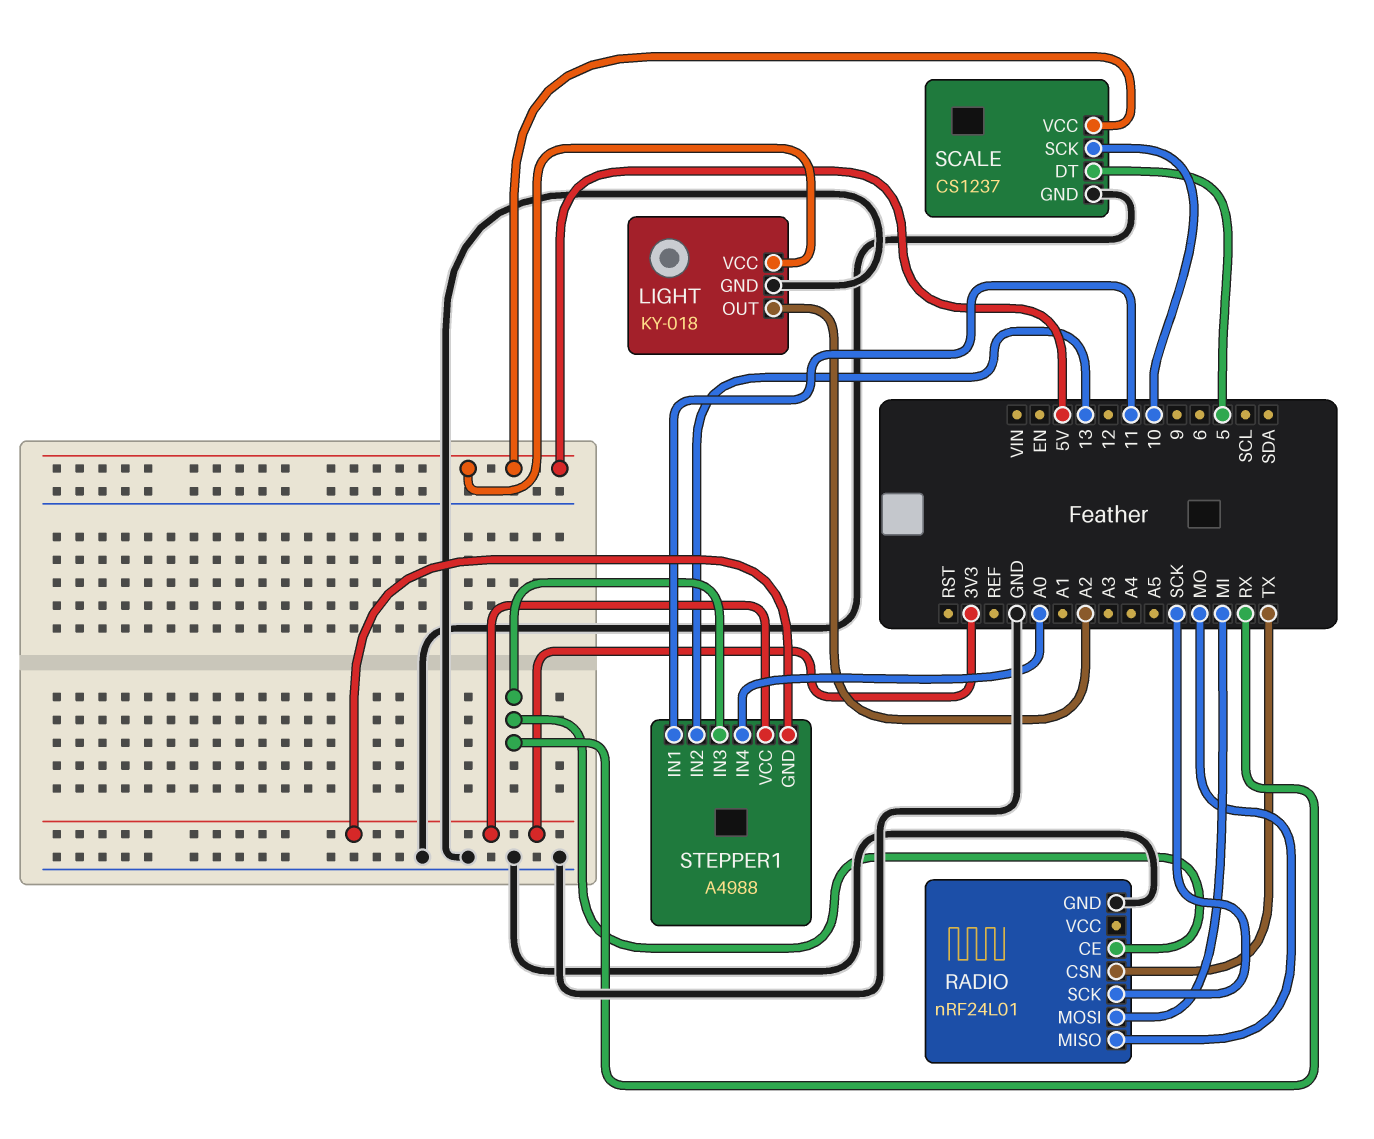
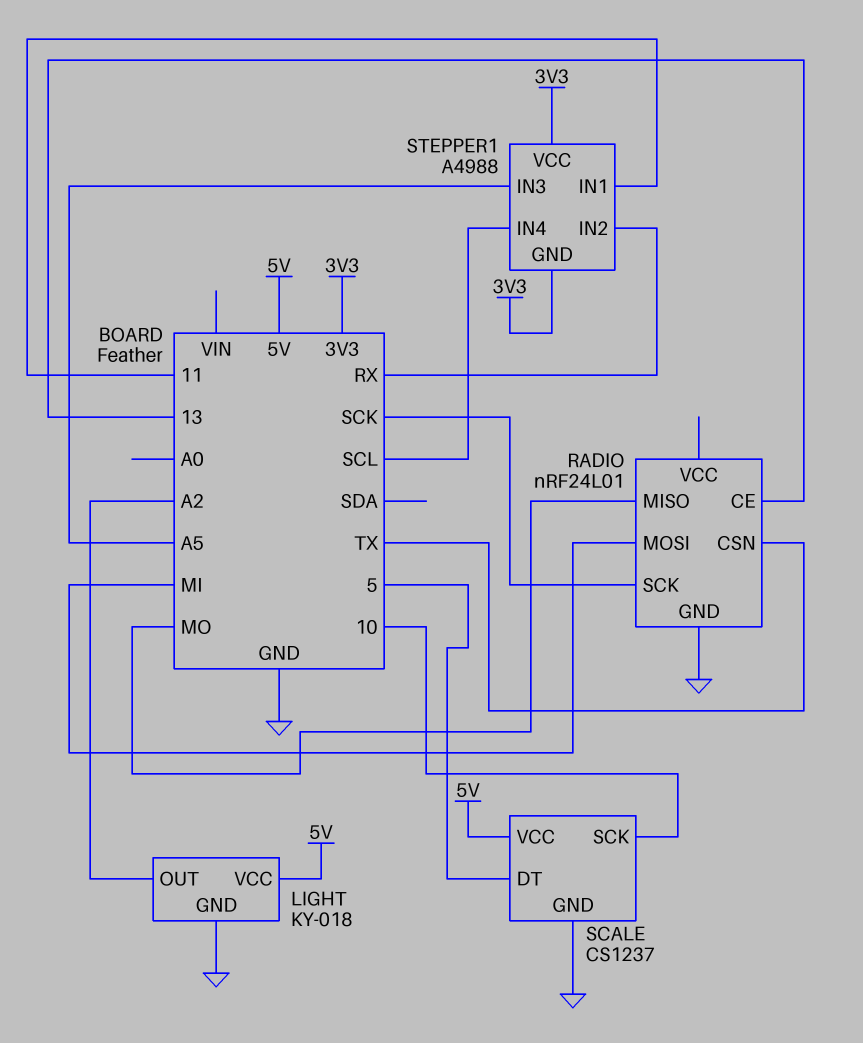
RADIO pin CE: RX -> 13
STEPPER1 pin IN2: 13 -> RX
STEPPER1 pin IN3: RX -> A5
STEPPER1 pin IN4: A0 -> SCL

